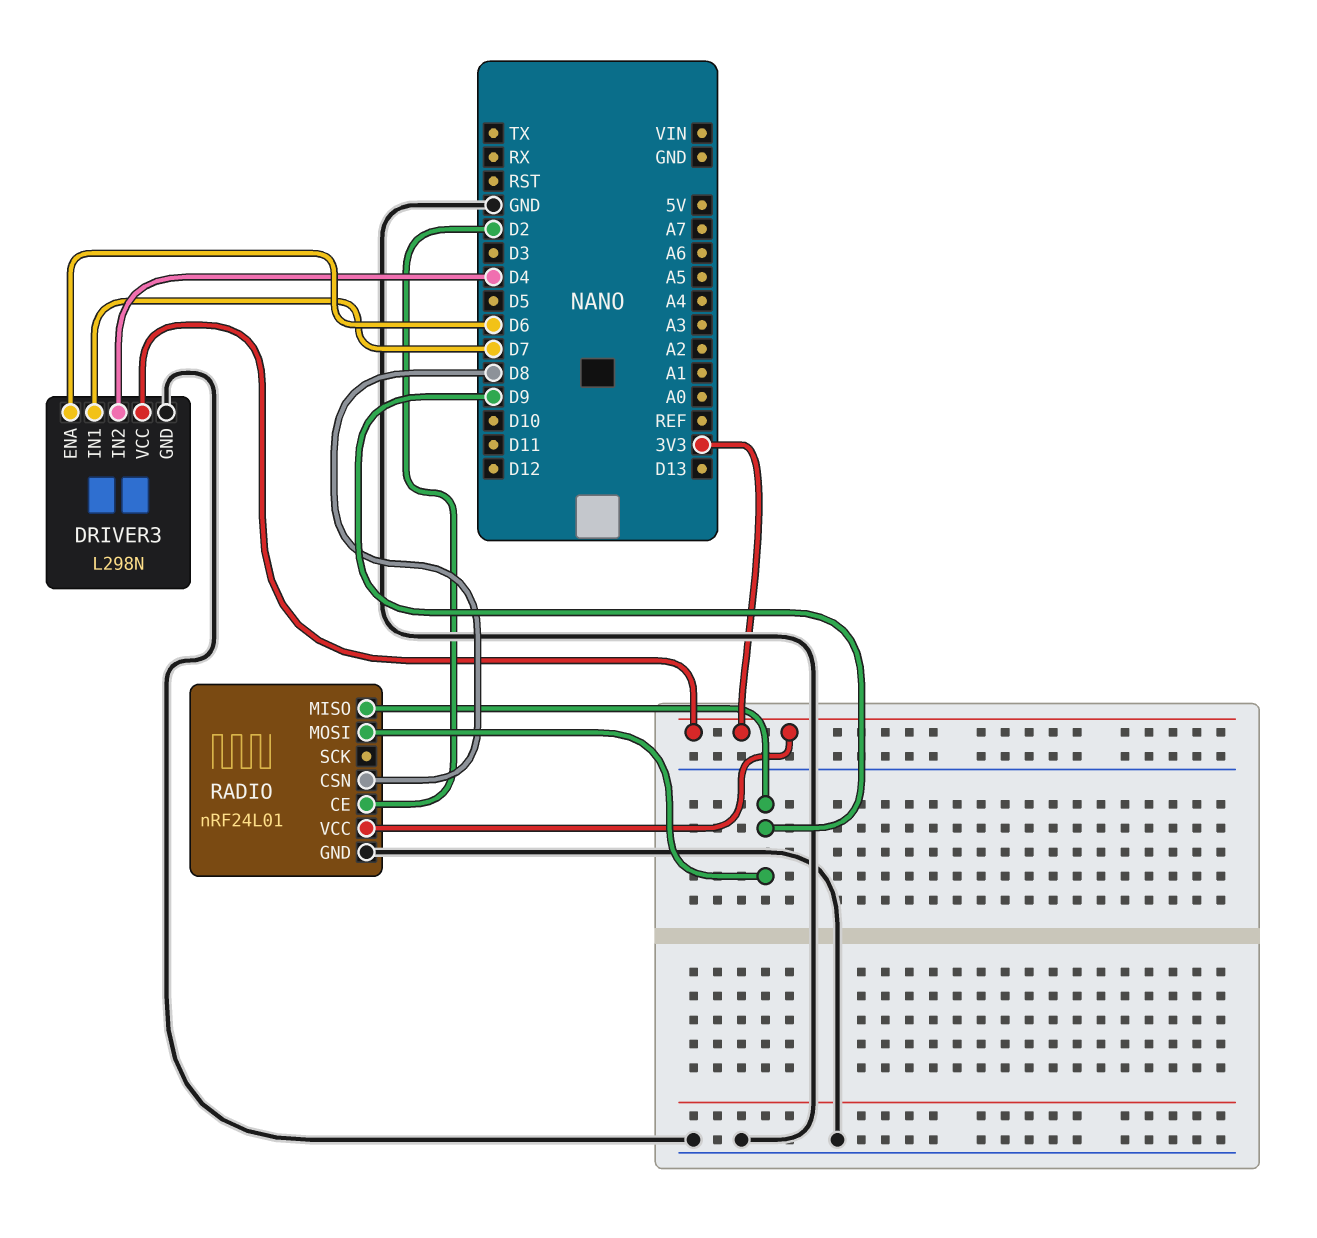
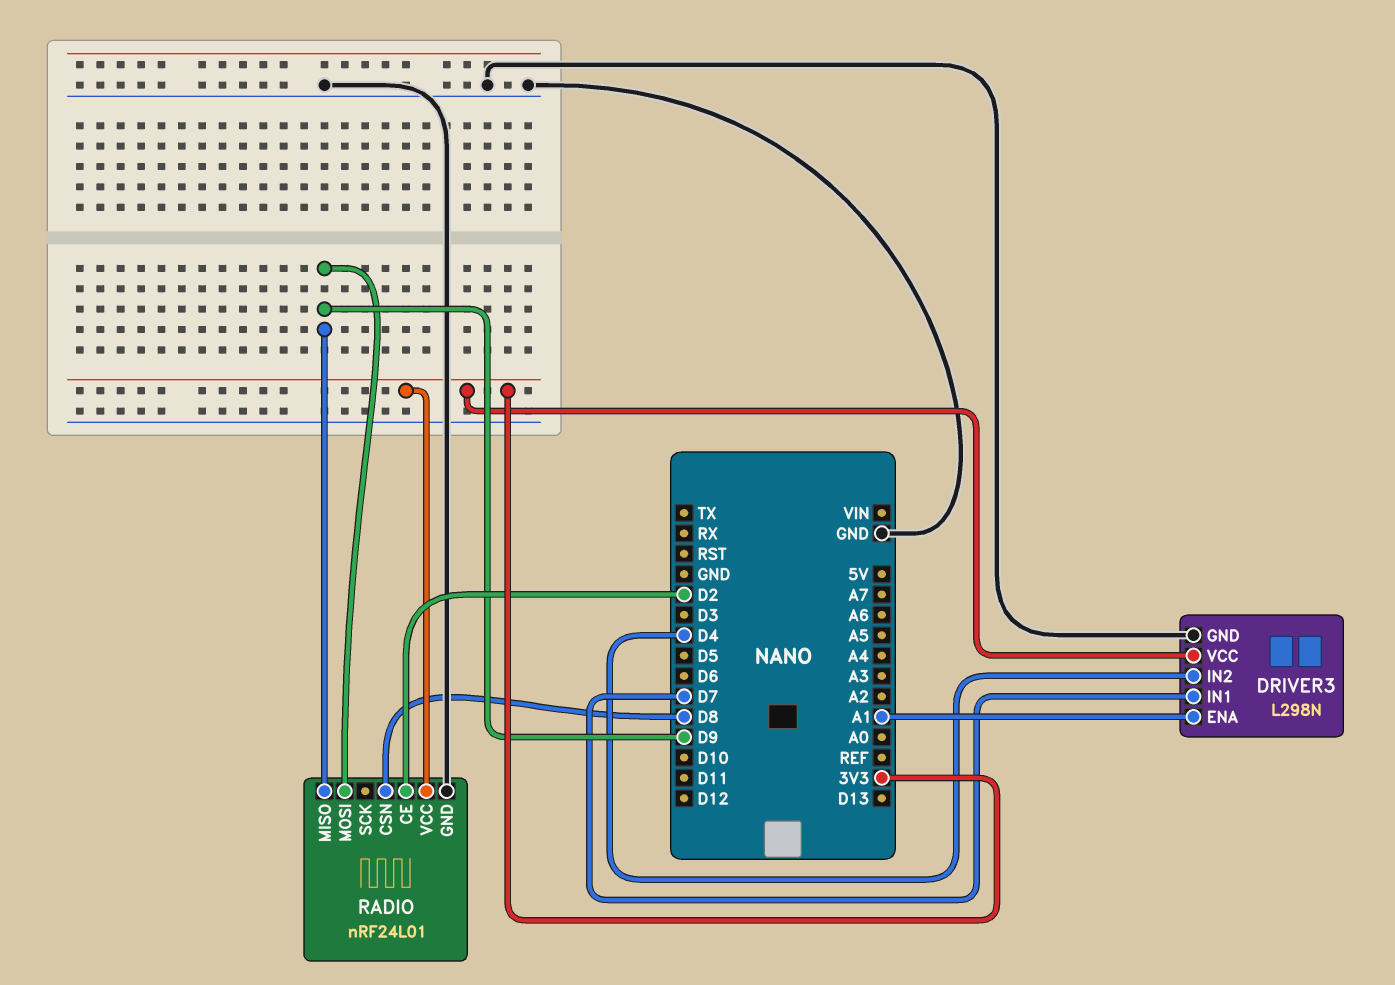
DRIVER3 pin ENA: D6 -> A1

